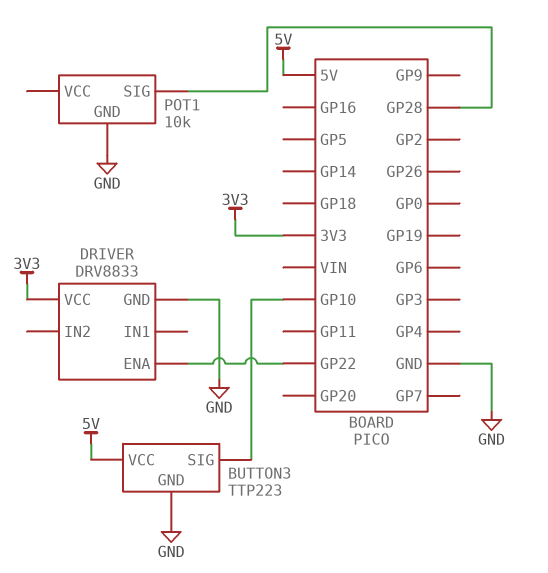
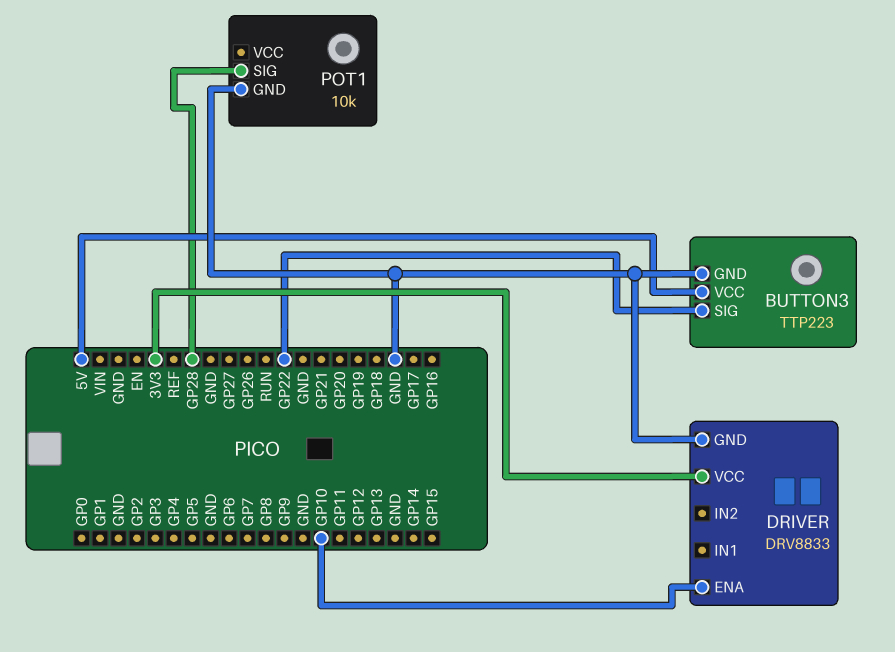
BUTTON3 pin SIG: GP10 -> GP22
DRIVER pin ENA: GP22 -> GP10

